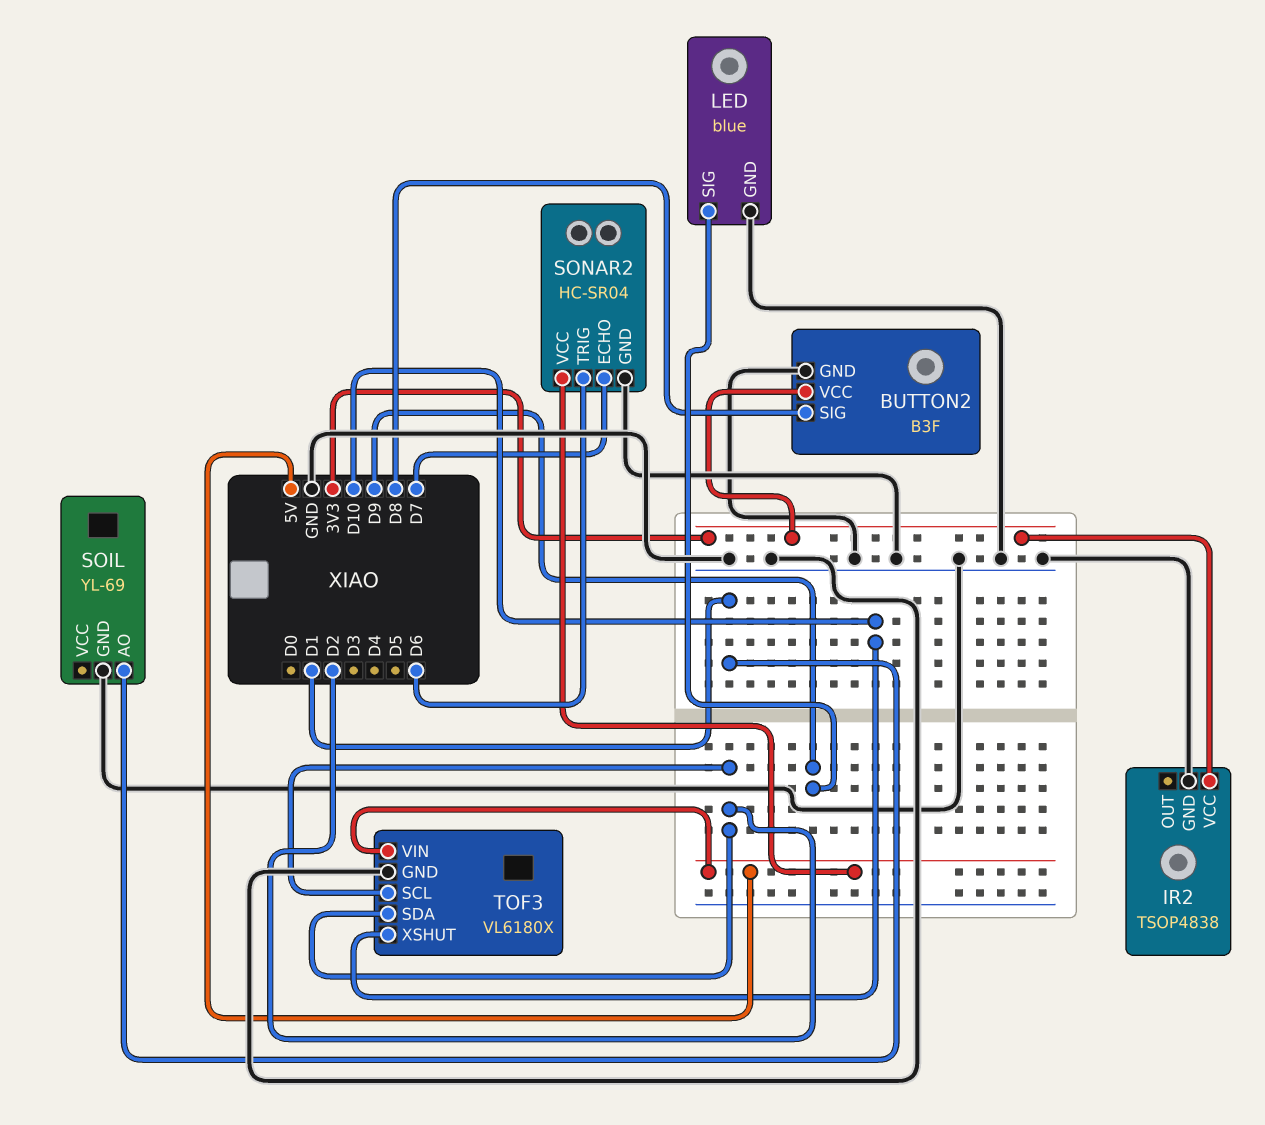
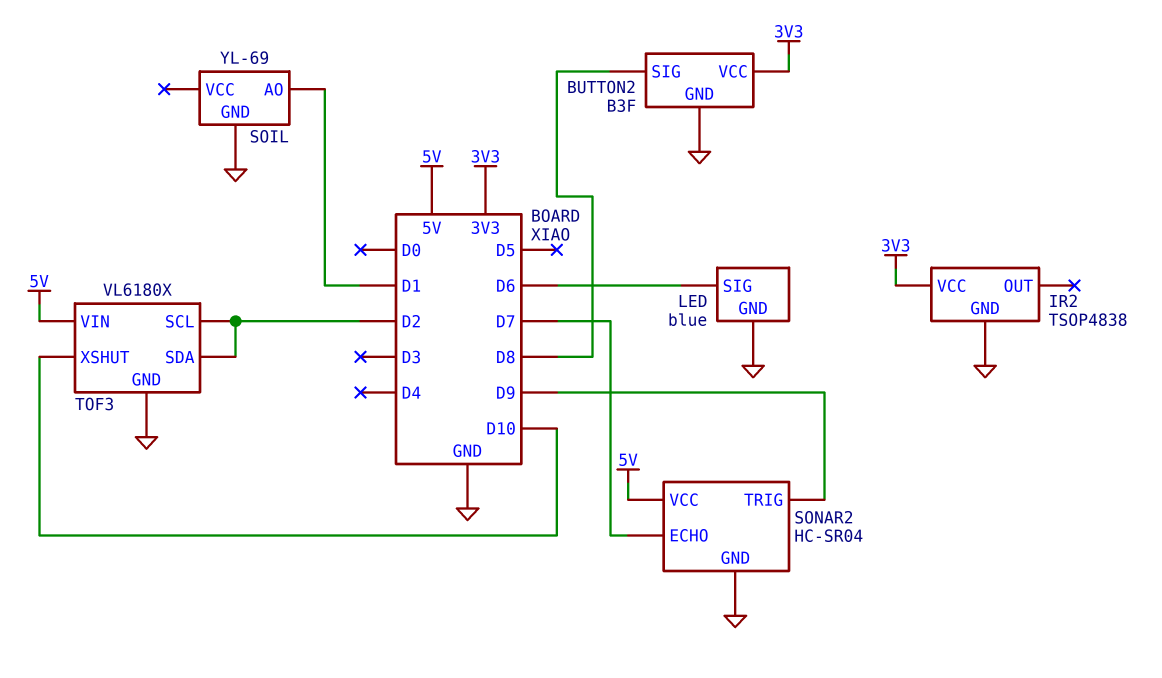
LED pin SIG: D9 -> D6
SONAR2 pin TRIG: D6 -> D9

